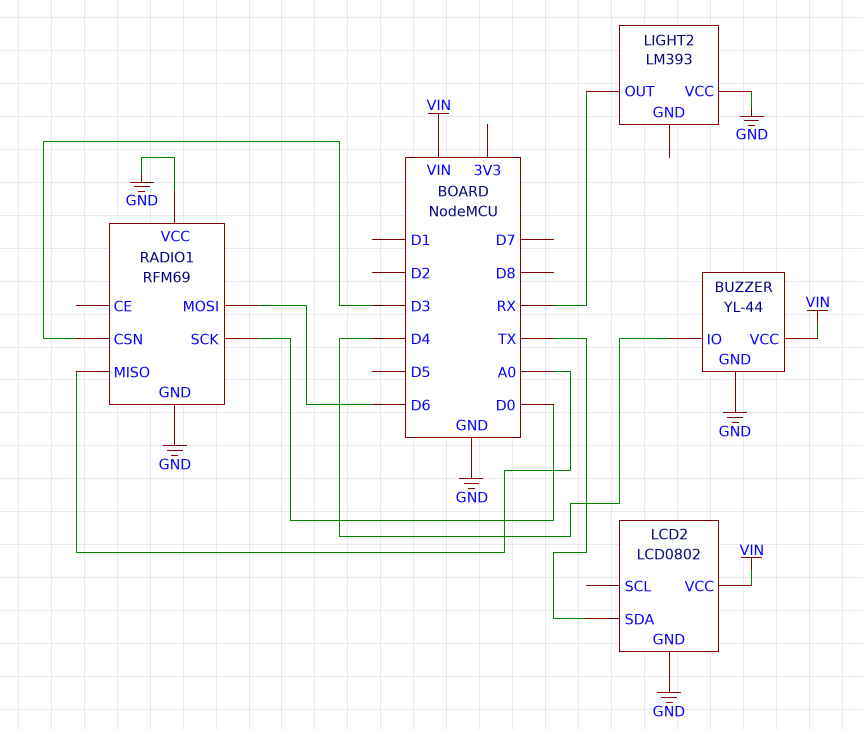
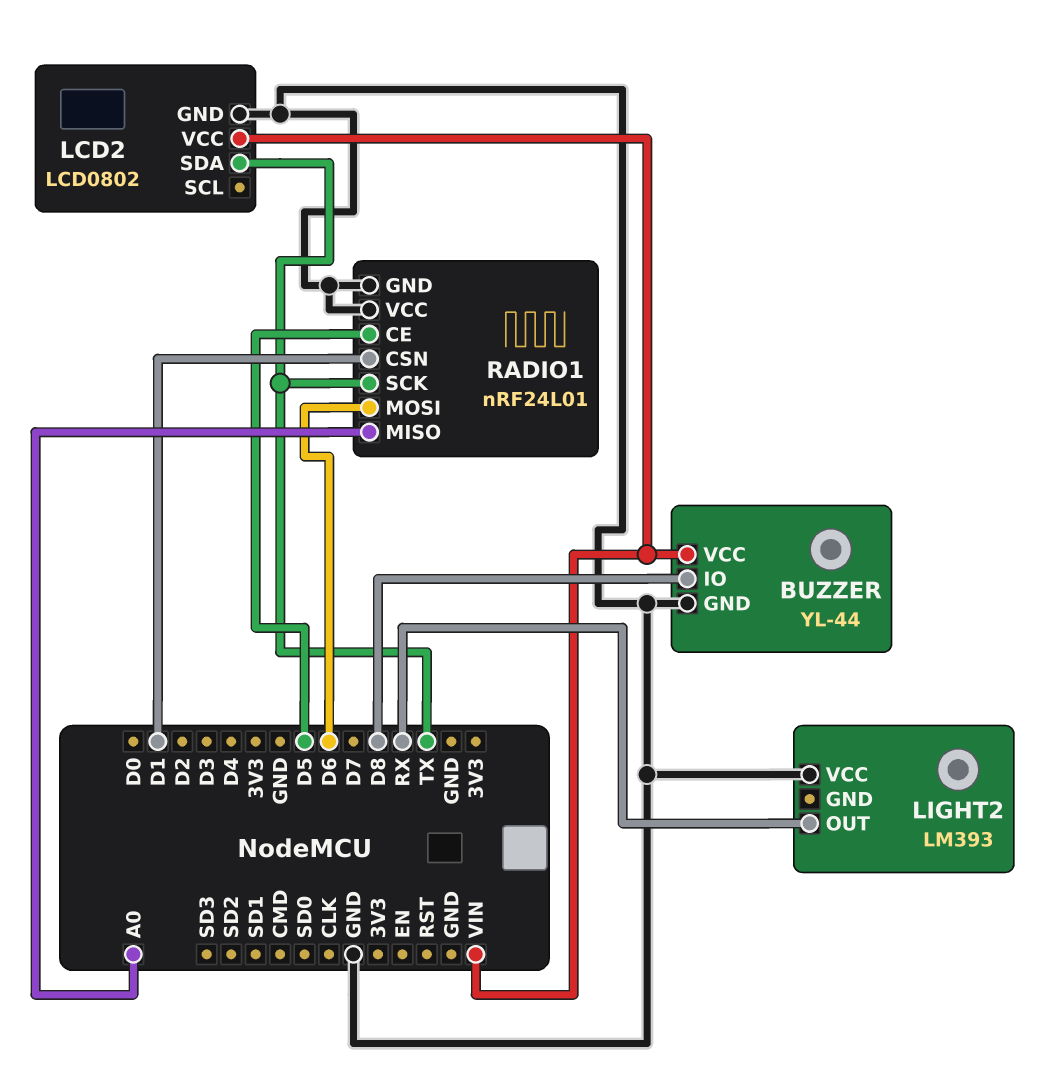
BUZZER pin IO: D4 -> D8
RADIO1: RFM69 -> nRF24L01
RADIO1 pin CE: none -> D5
RADIO1 pin CSN: D3 -> D1
RADIO1 pin SCK: D0 -> TX

